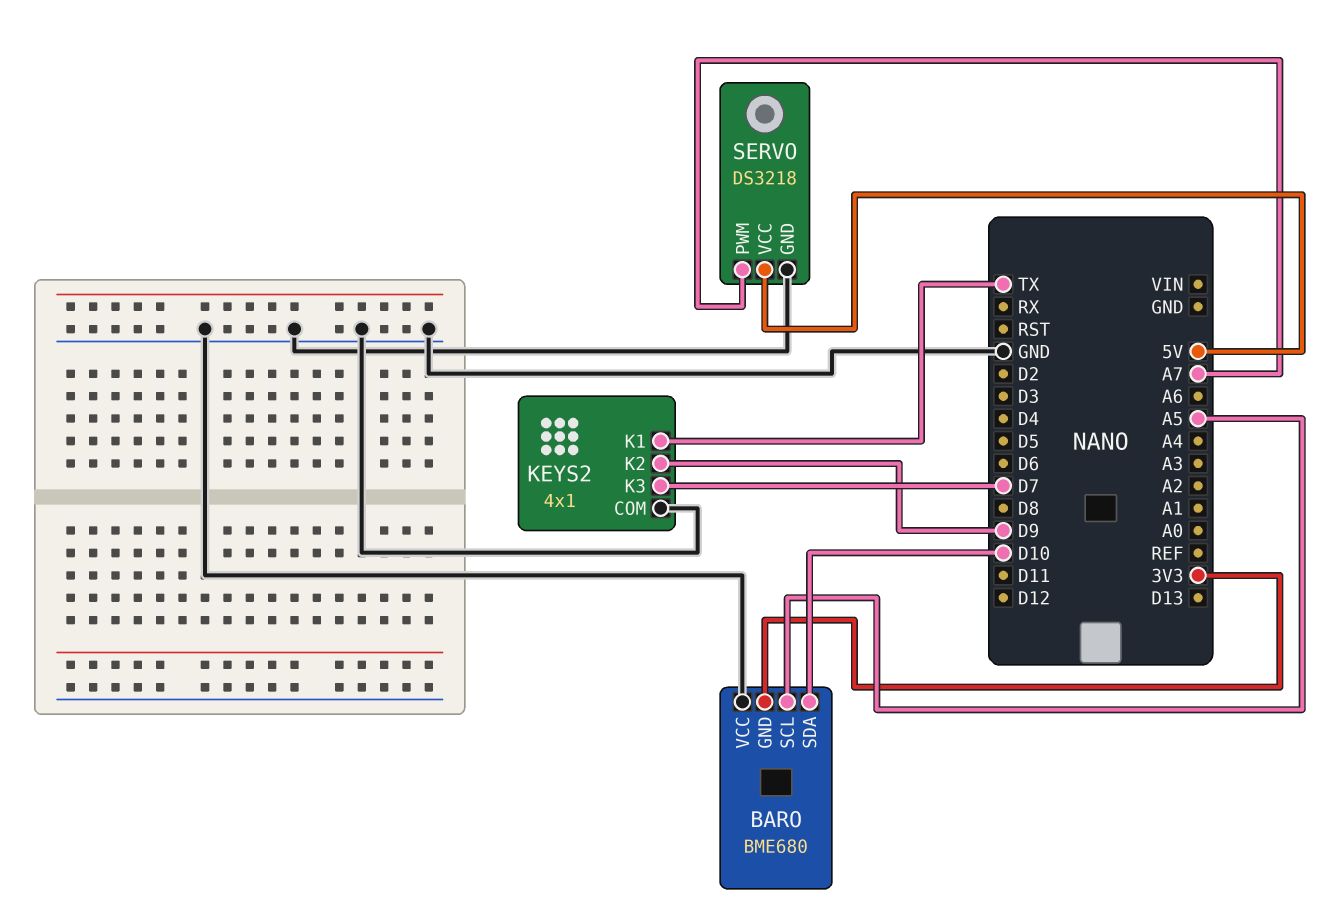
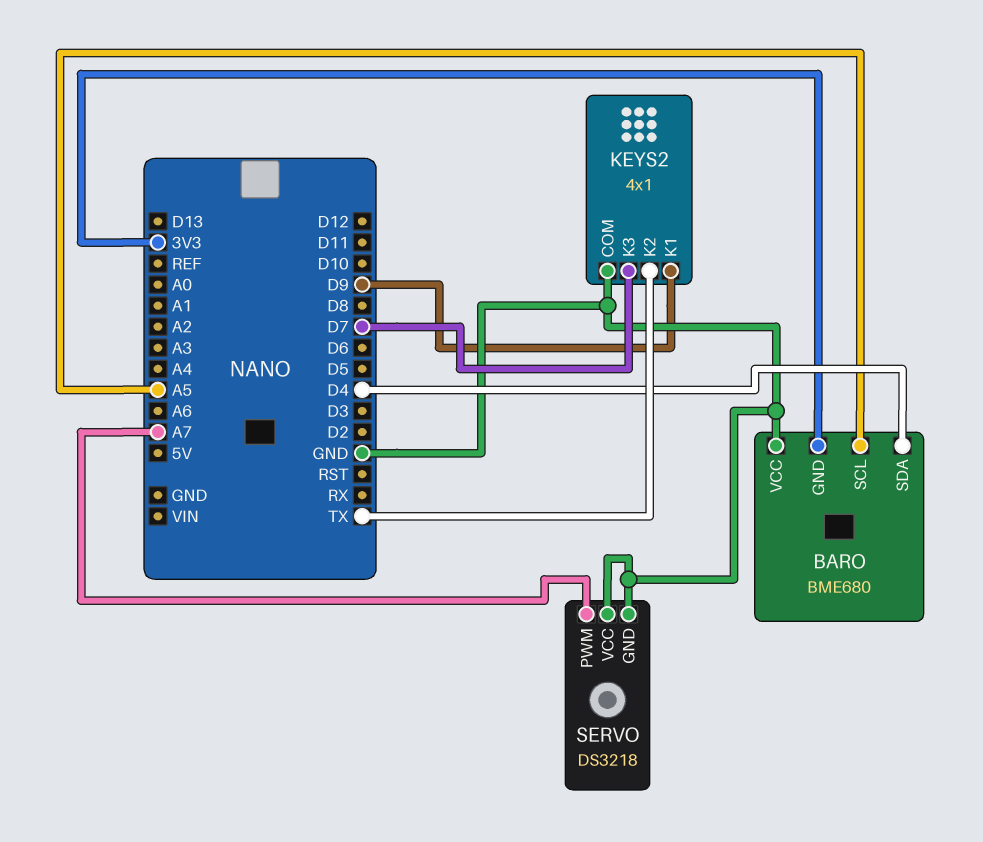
BARO pin SDA: D10 -> D4
KEYS2 pin K1: TX -> D9
KEYS2 pin K2: D9 -> TX
SERVO pin VCC: 5V -> GND

